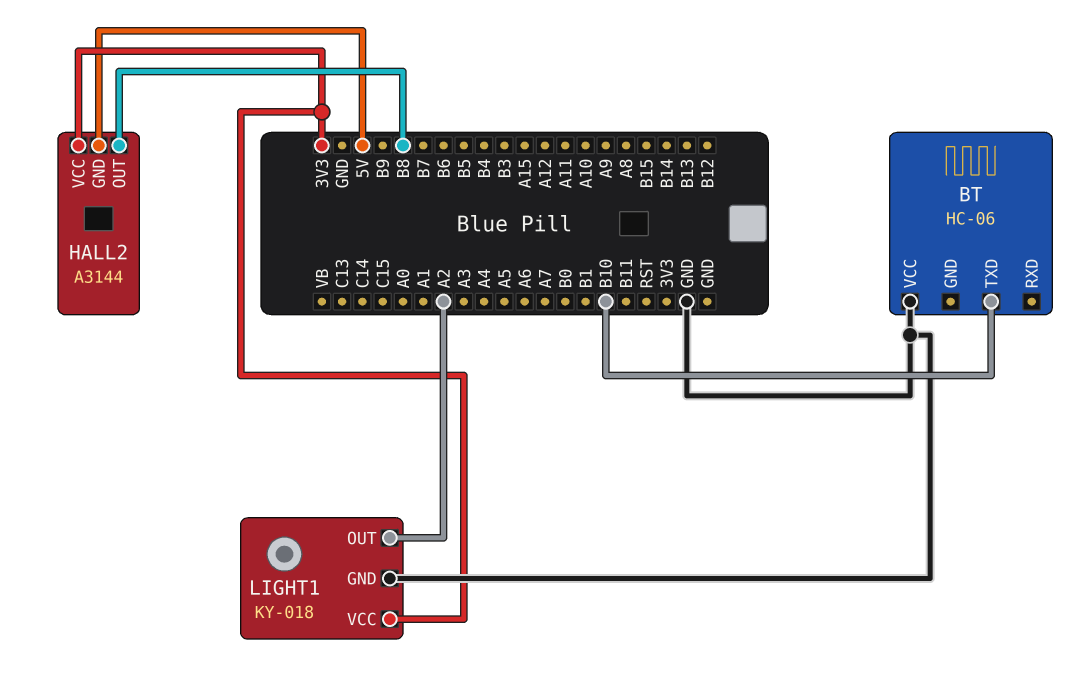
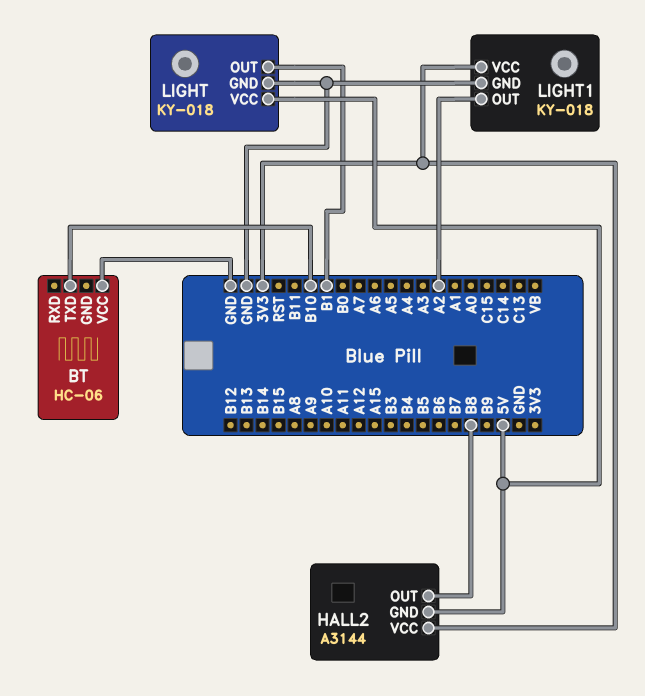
LIGHT: none -> KY-018
LIGHT pin GND: none -> GND
LIGHT pin OUT: none -> B1
LIGHT pin VCC: none -> 5V

